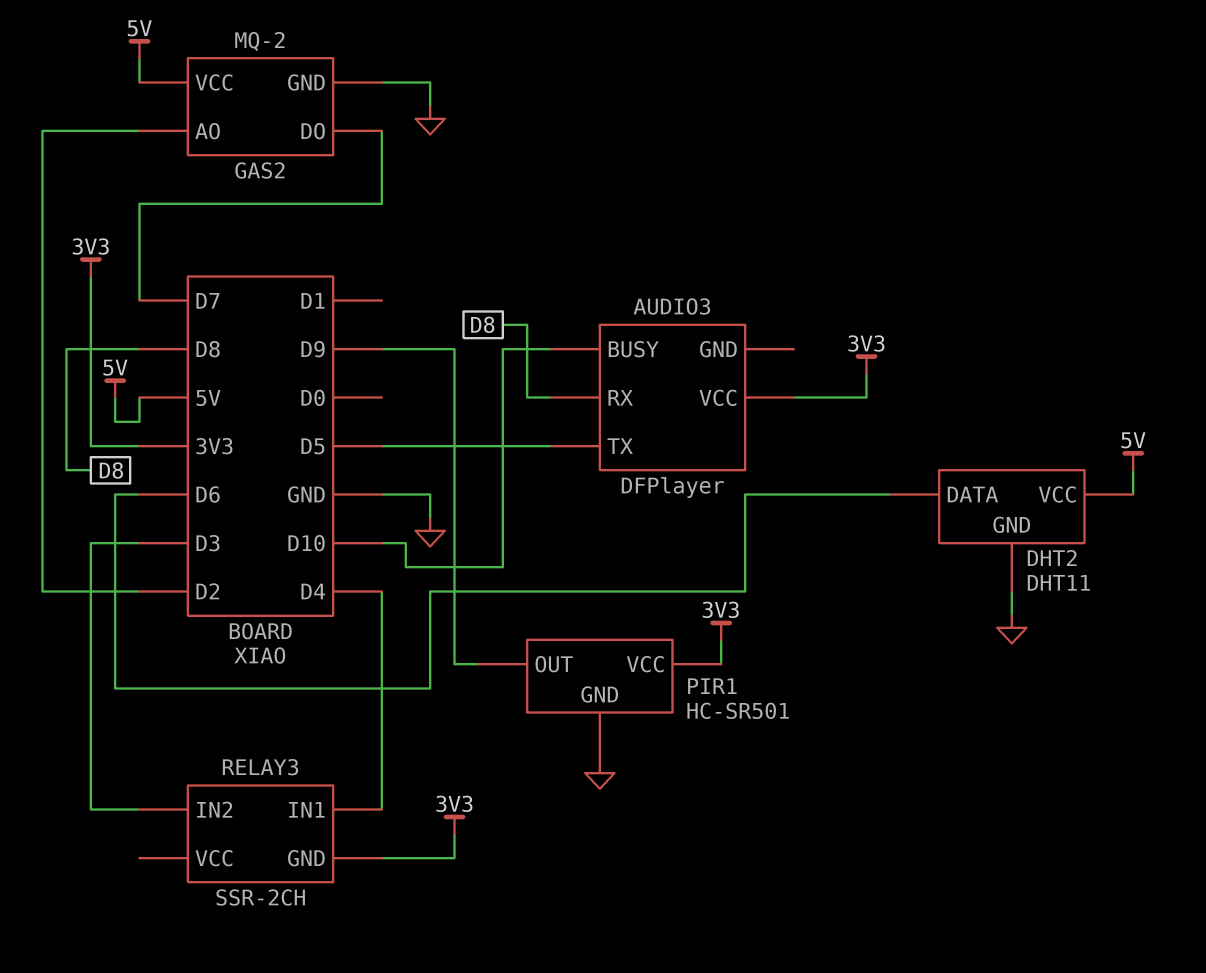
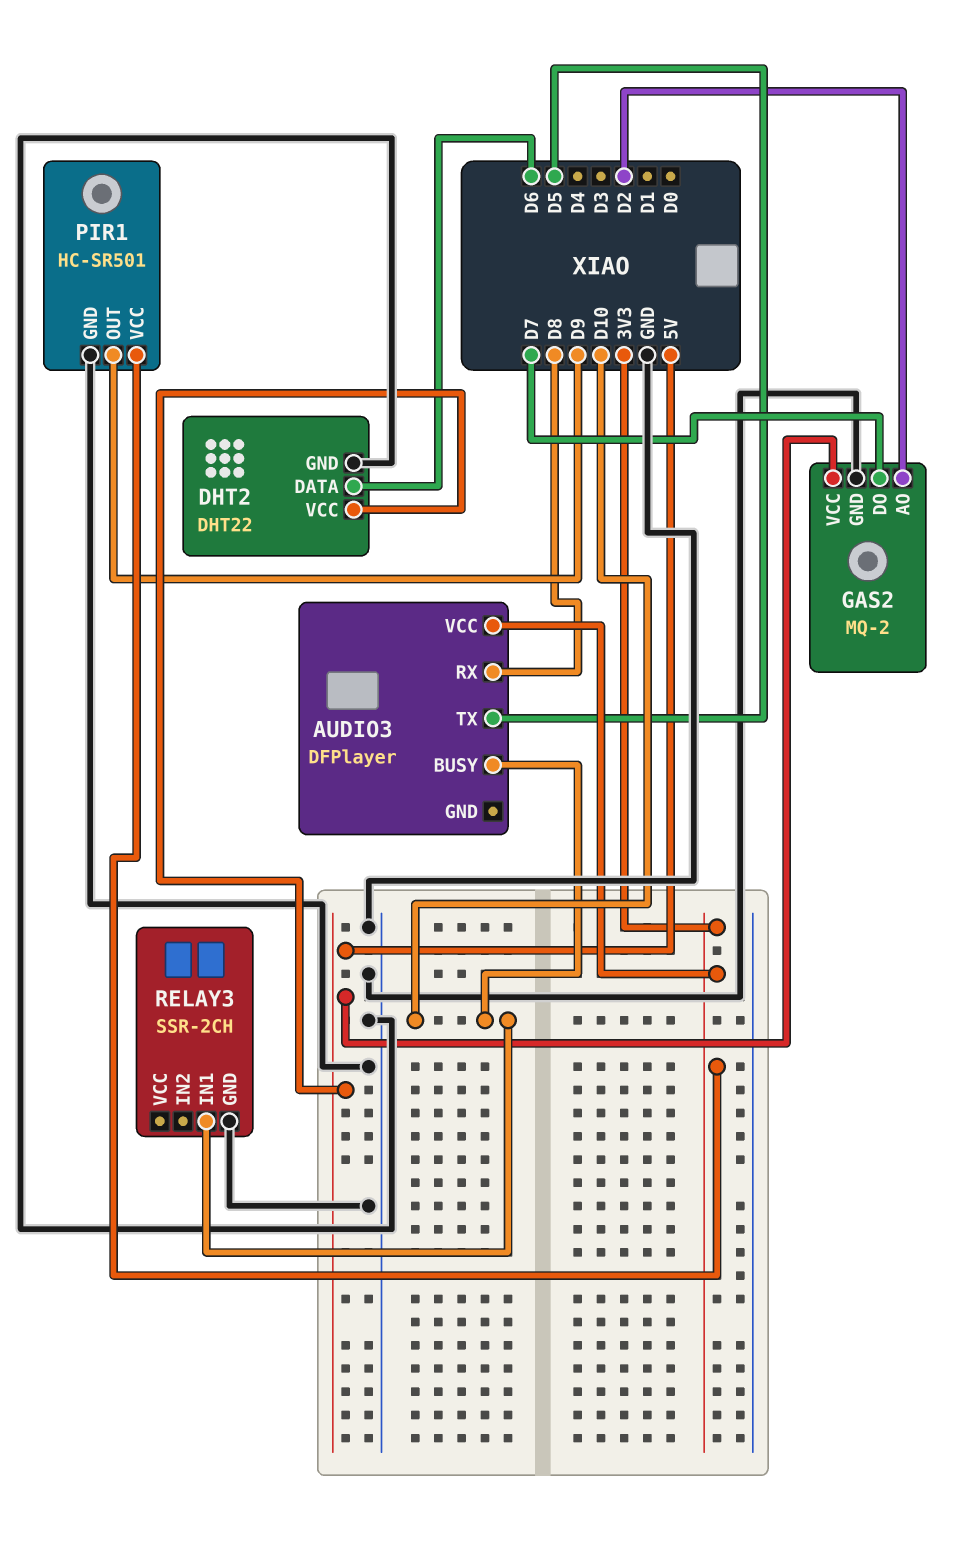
DHT2: DHT11 -> DHT22
RELAY3 pin GND: 3V3 -> GND
RELAY3 pin IN1: D4 -> D10
RELAY3 pin IN2: D3 -> none

